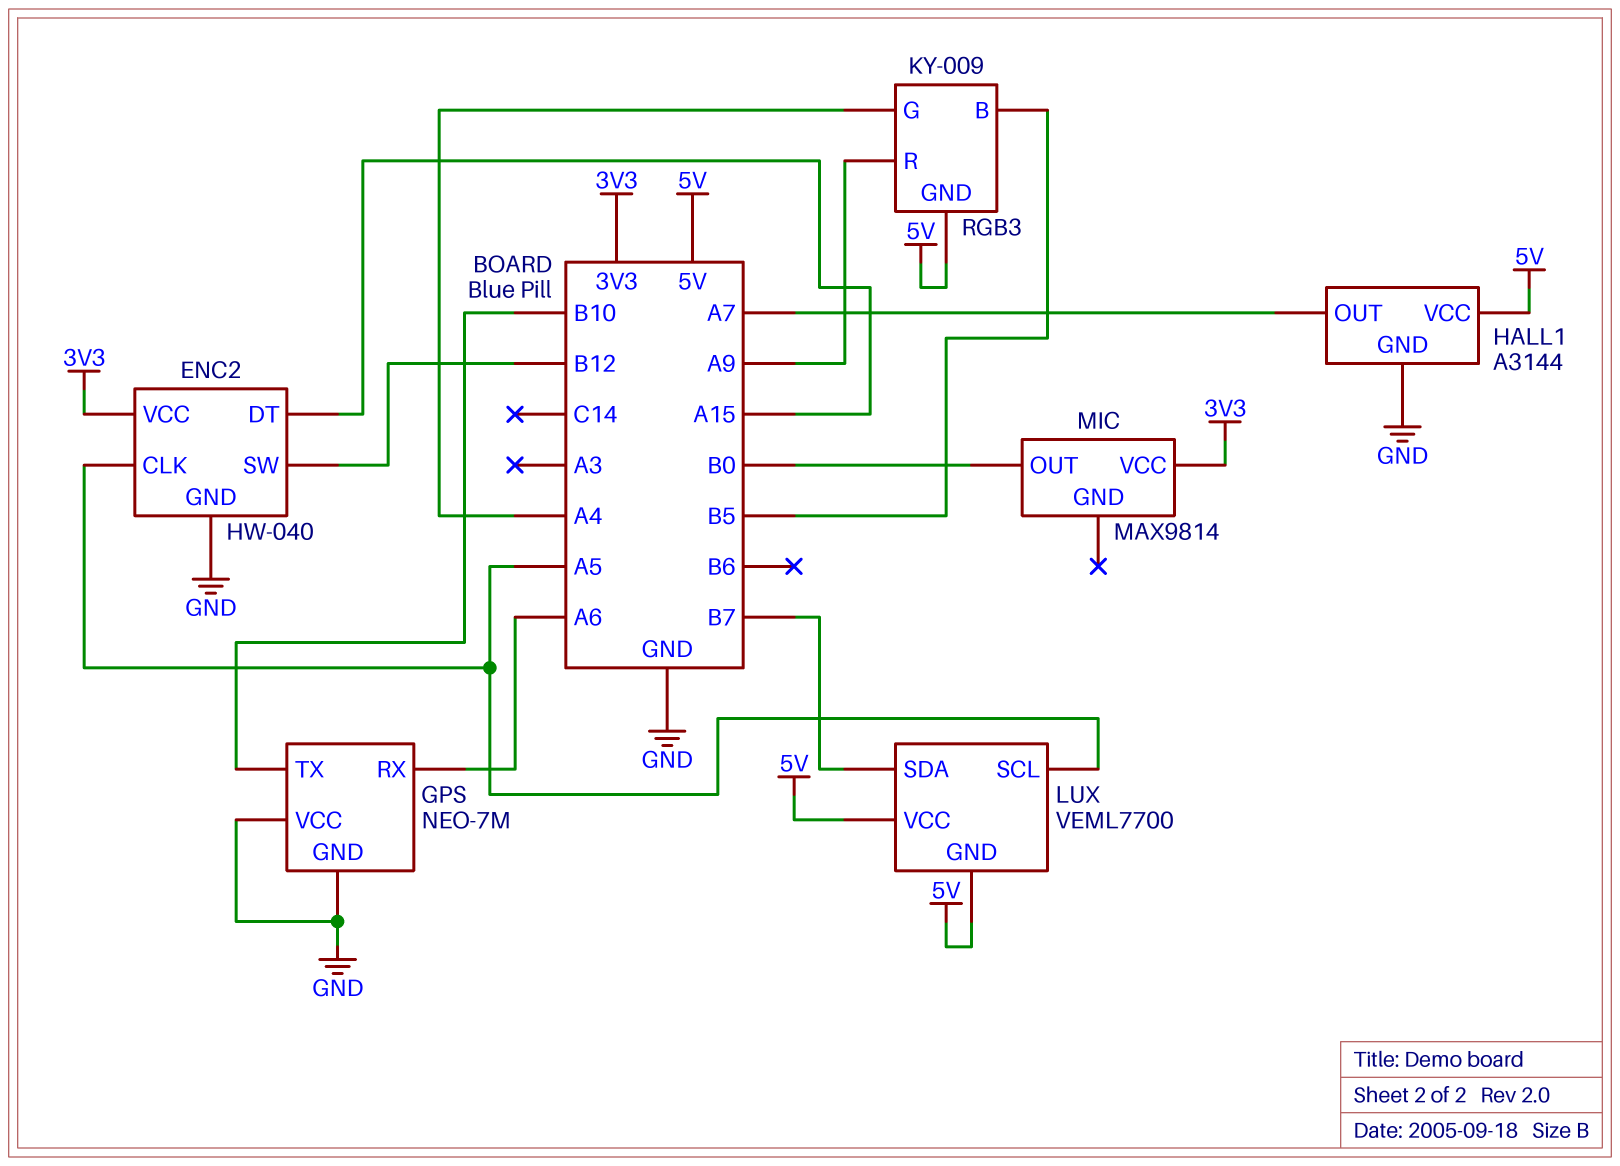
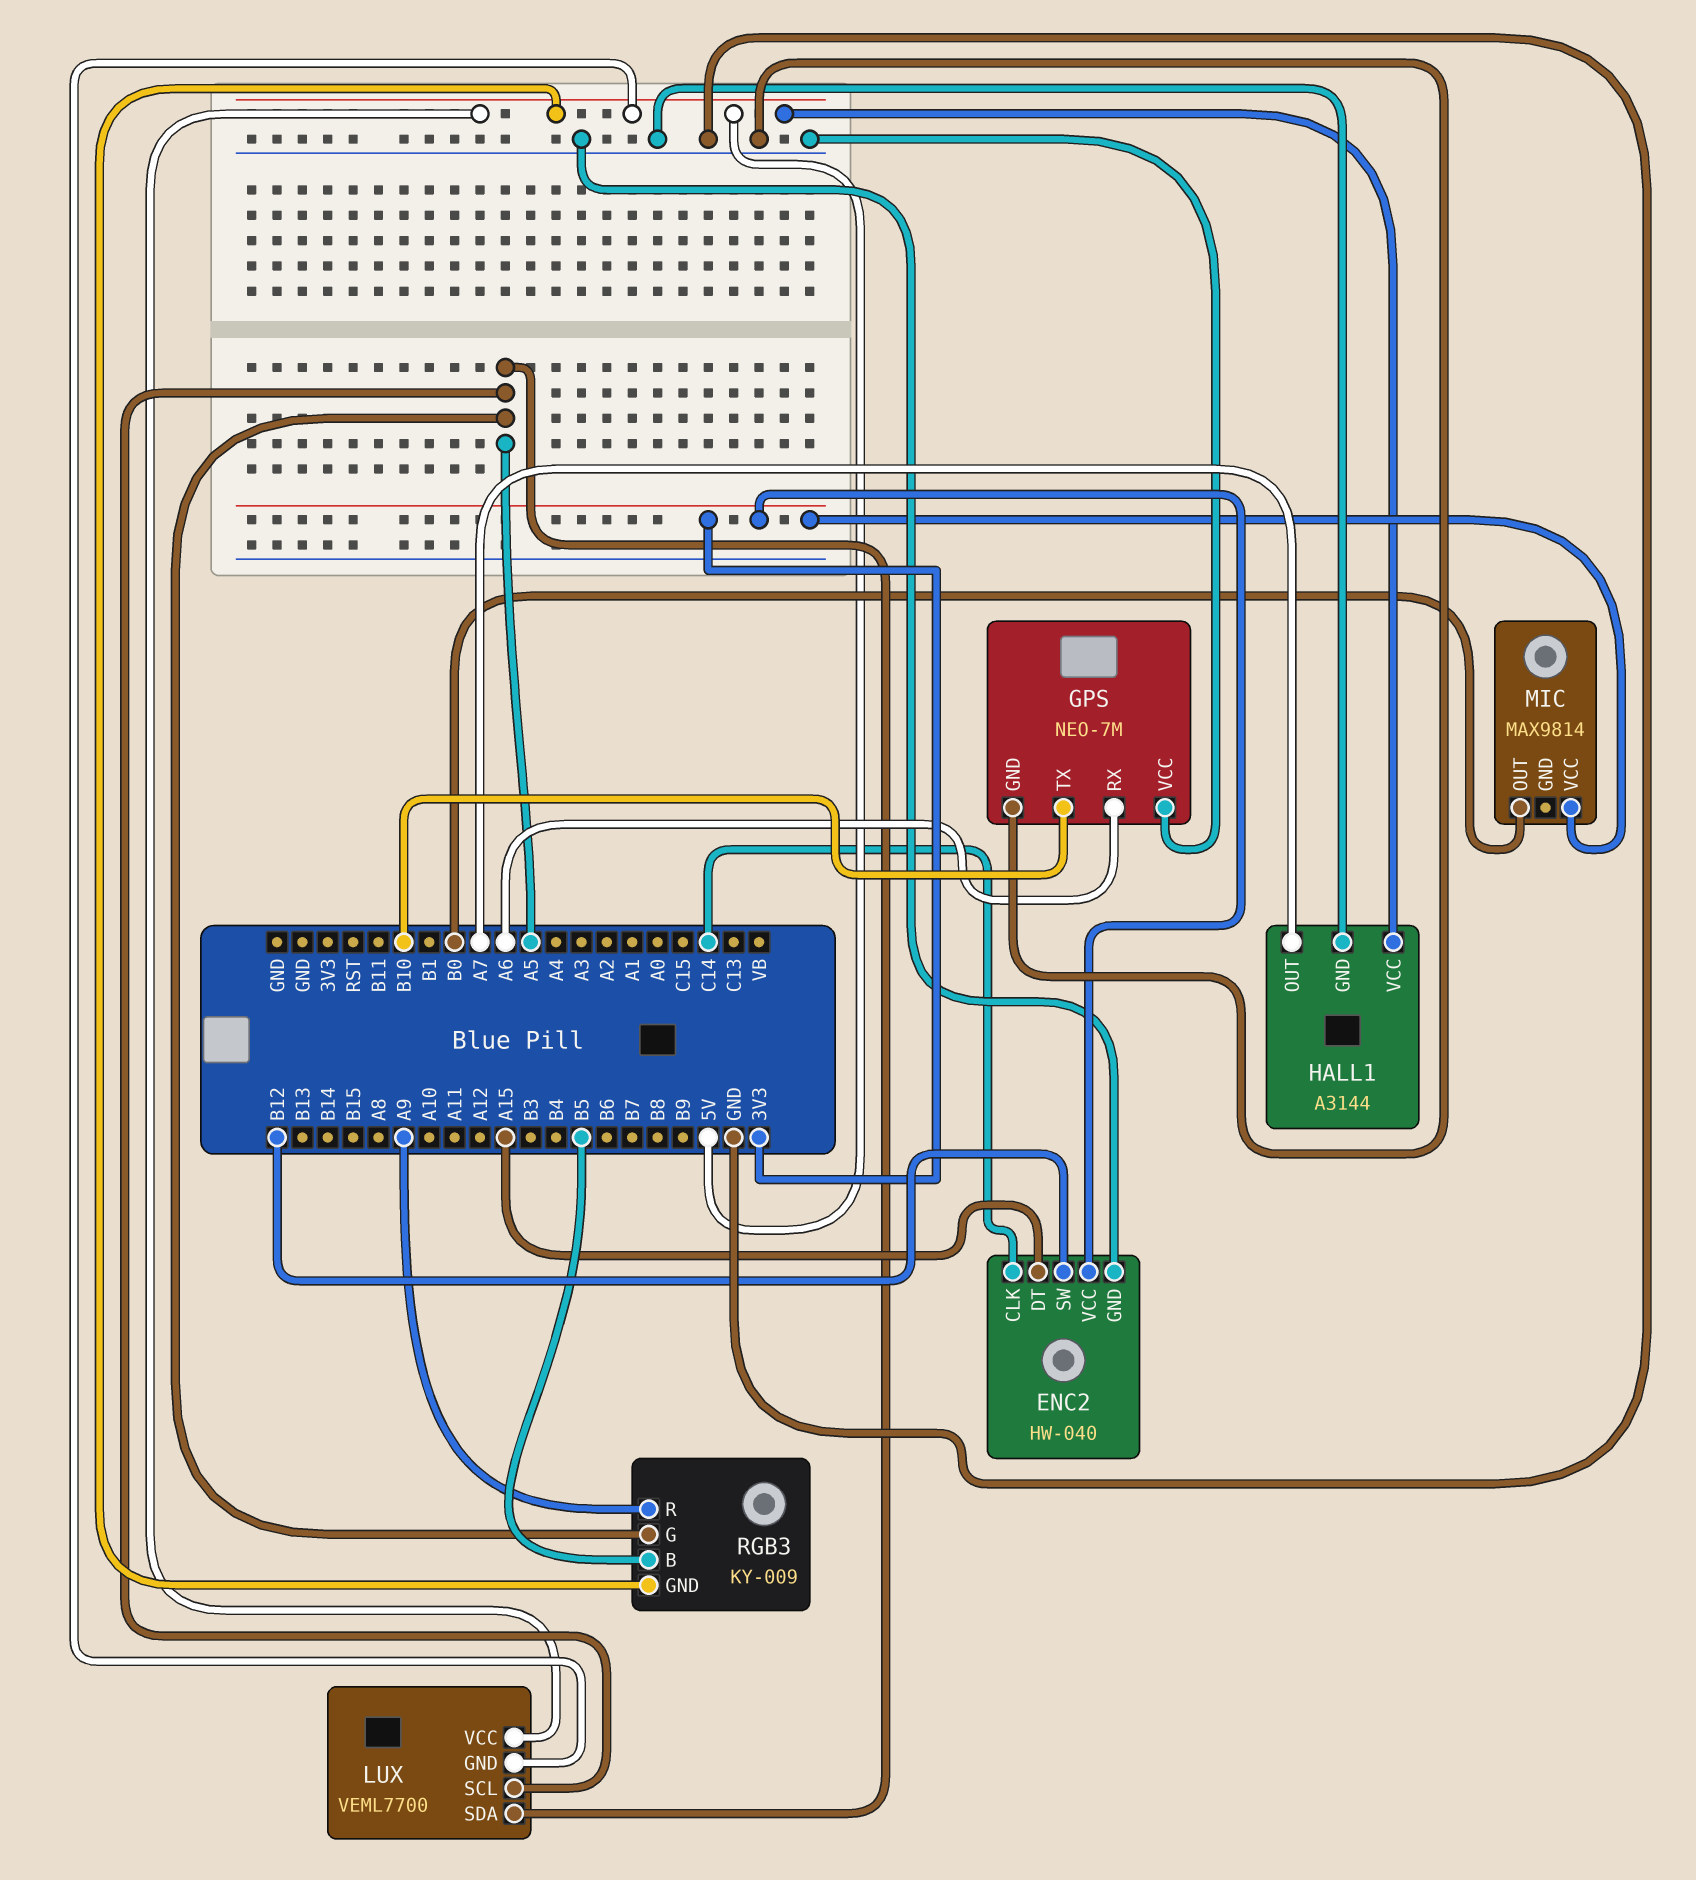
ENC2 pin CLK: A5 -> C14
LUX pin SDA: B7 -> A5
RGB3 pin G: A4 -> A5

